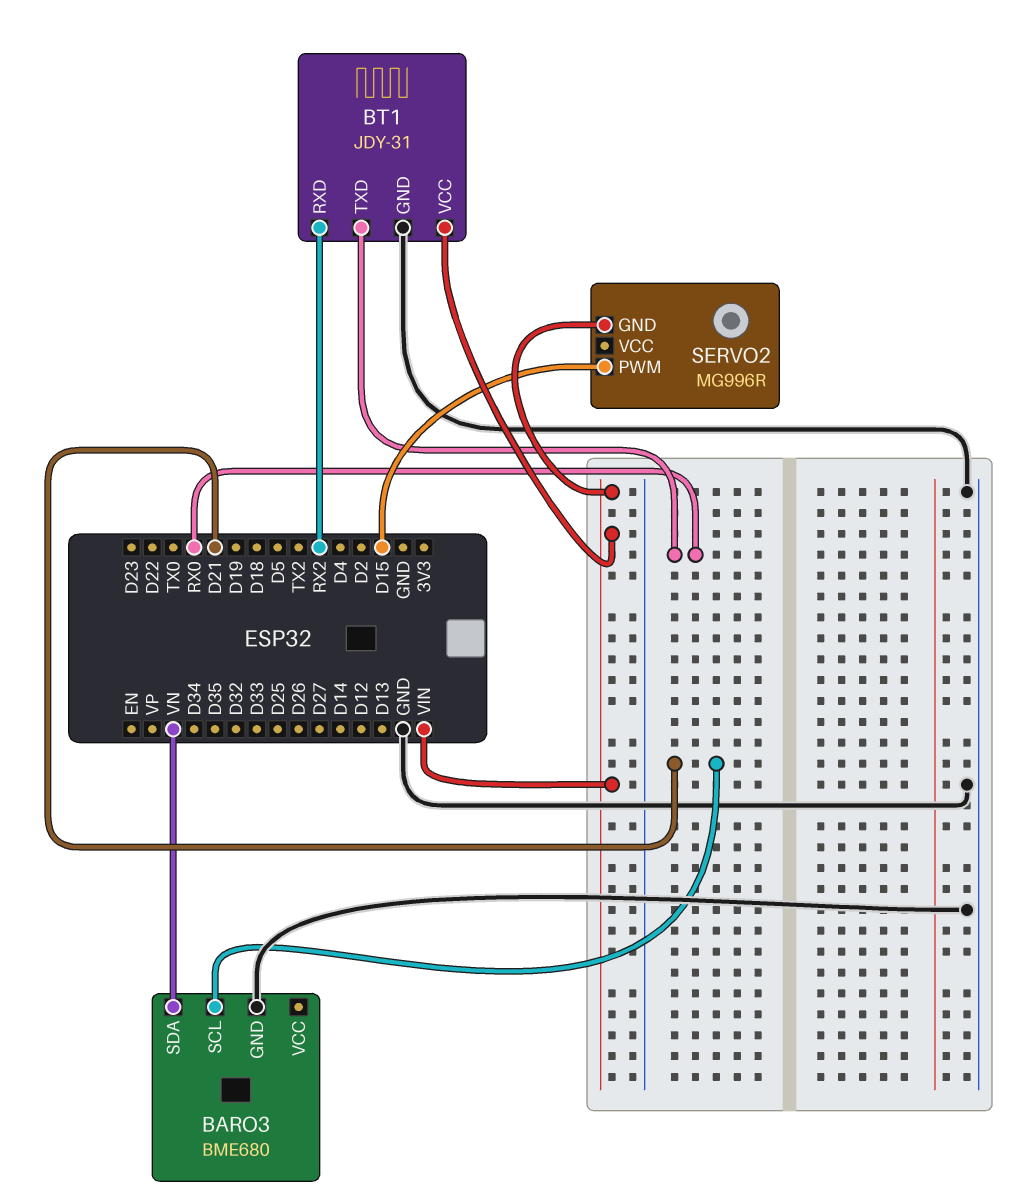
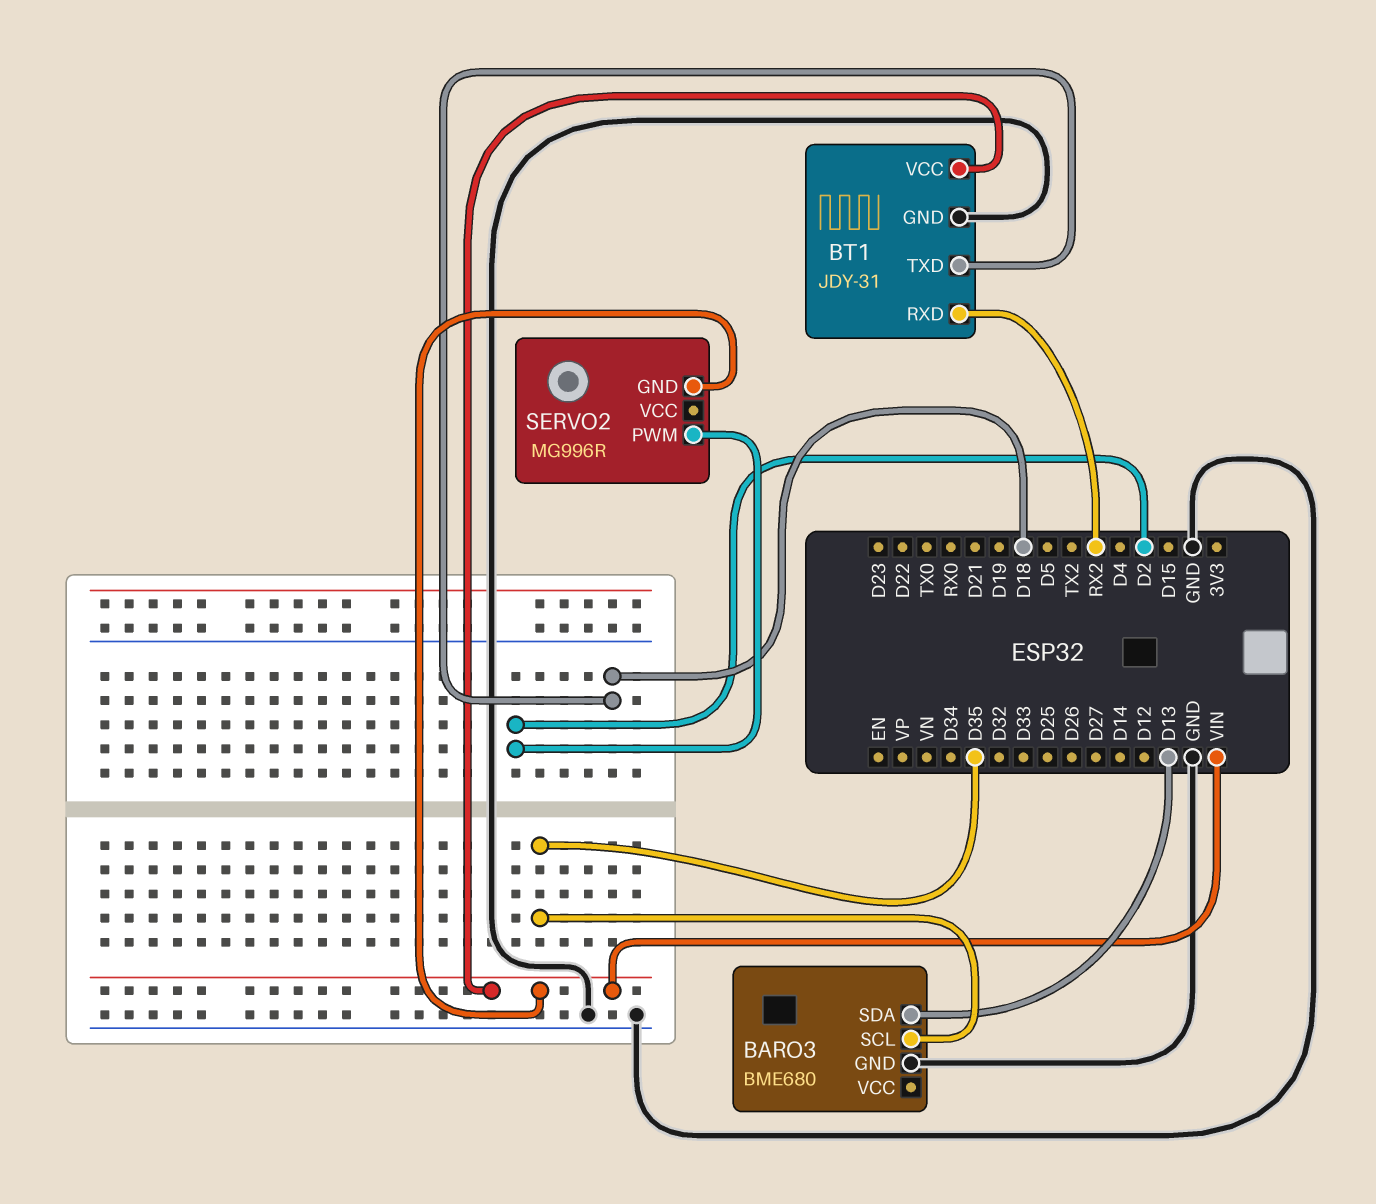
BARO3 pin SCL: D21 -> D35
BARO3 pin SDA: VN -> D13
BT1 pin TXD: RX0 -> D18
SERVO2 pin PWM: D15 -> D2

